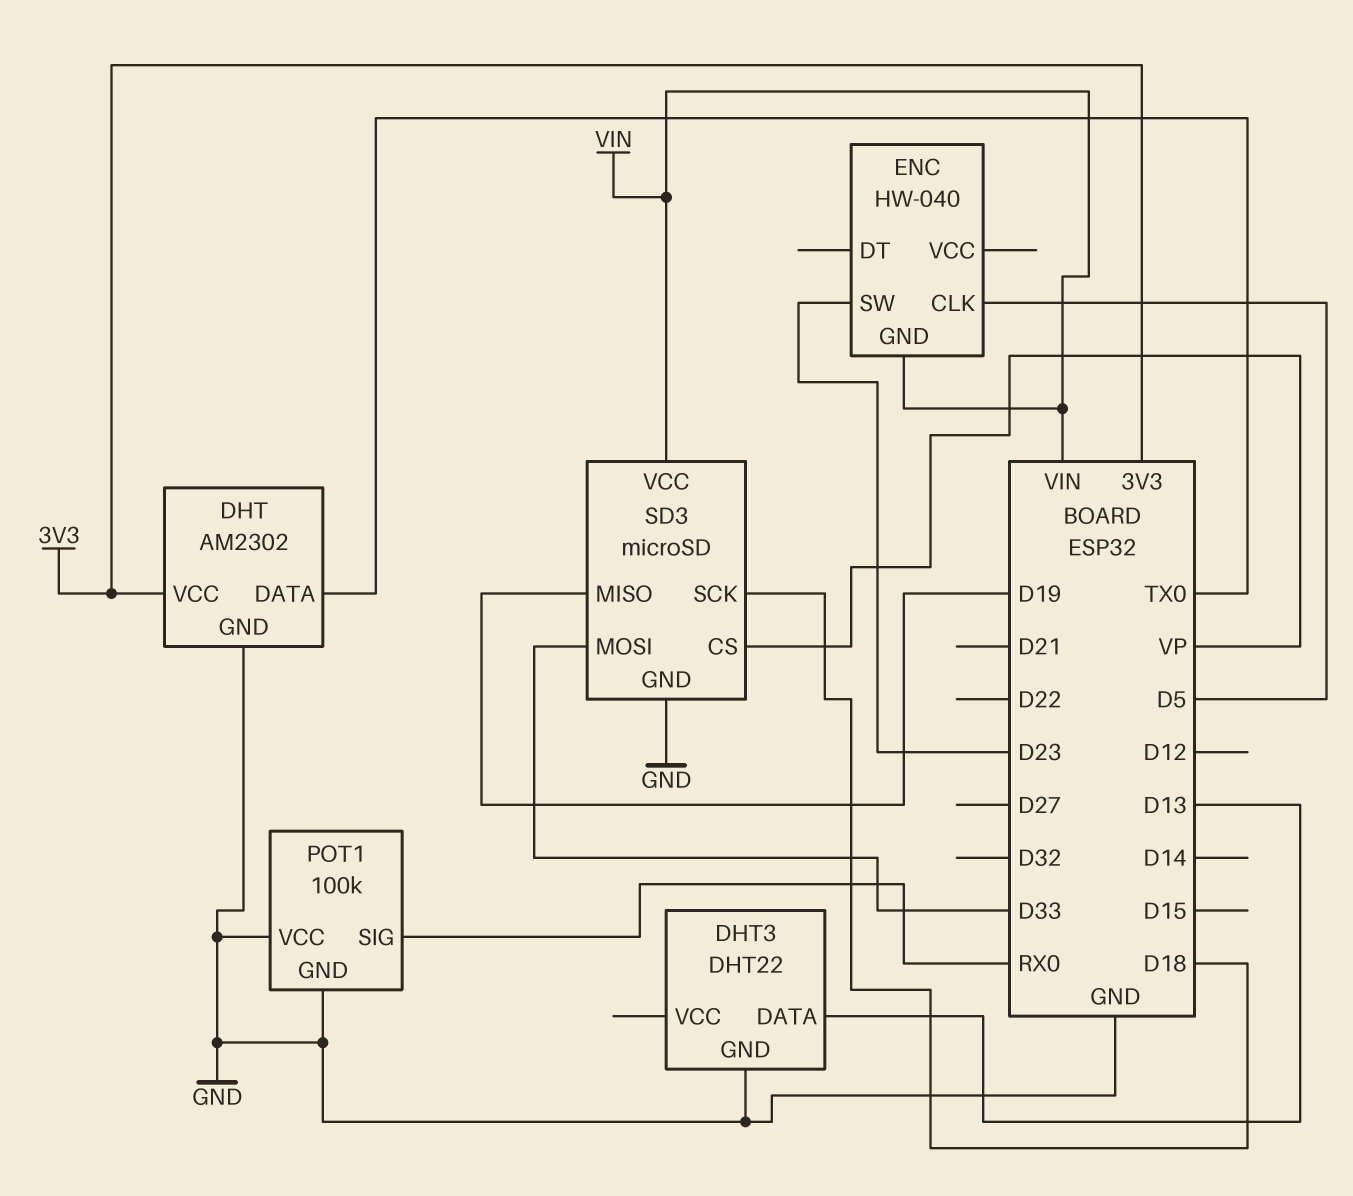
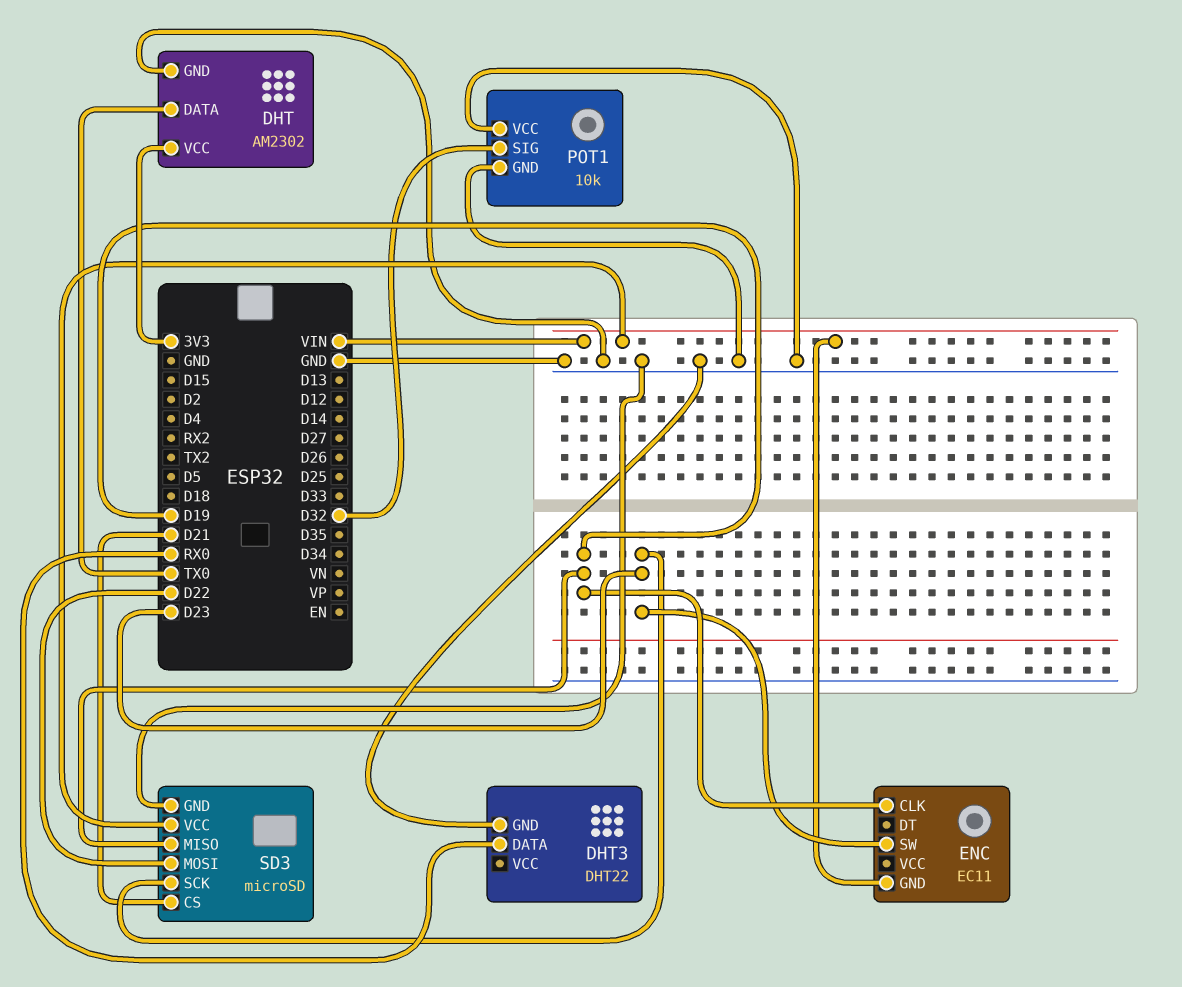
DHT3 pin DATA: D13 -> RX0
ENC: HW-040 -> EC11
ENC pin CLK: D5 -> D19
POT1: 100k -> 10k
POT1 pin SIG: RX0 -> D32
SD3 pin CS: VP -> D21
SD3 pin MOSI: D33 -> D22
SD3 pin SCK: D18 -> D23

